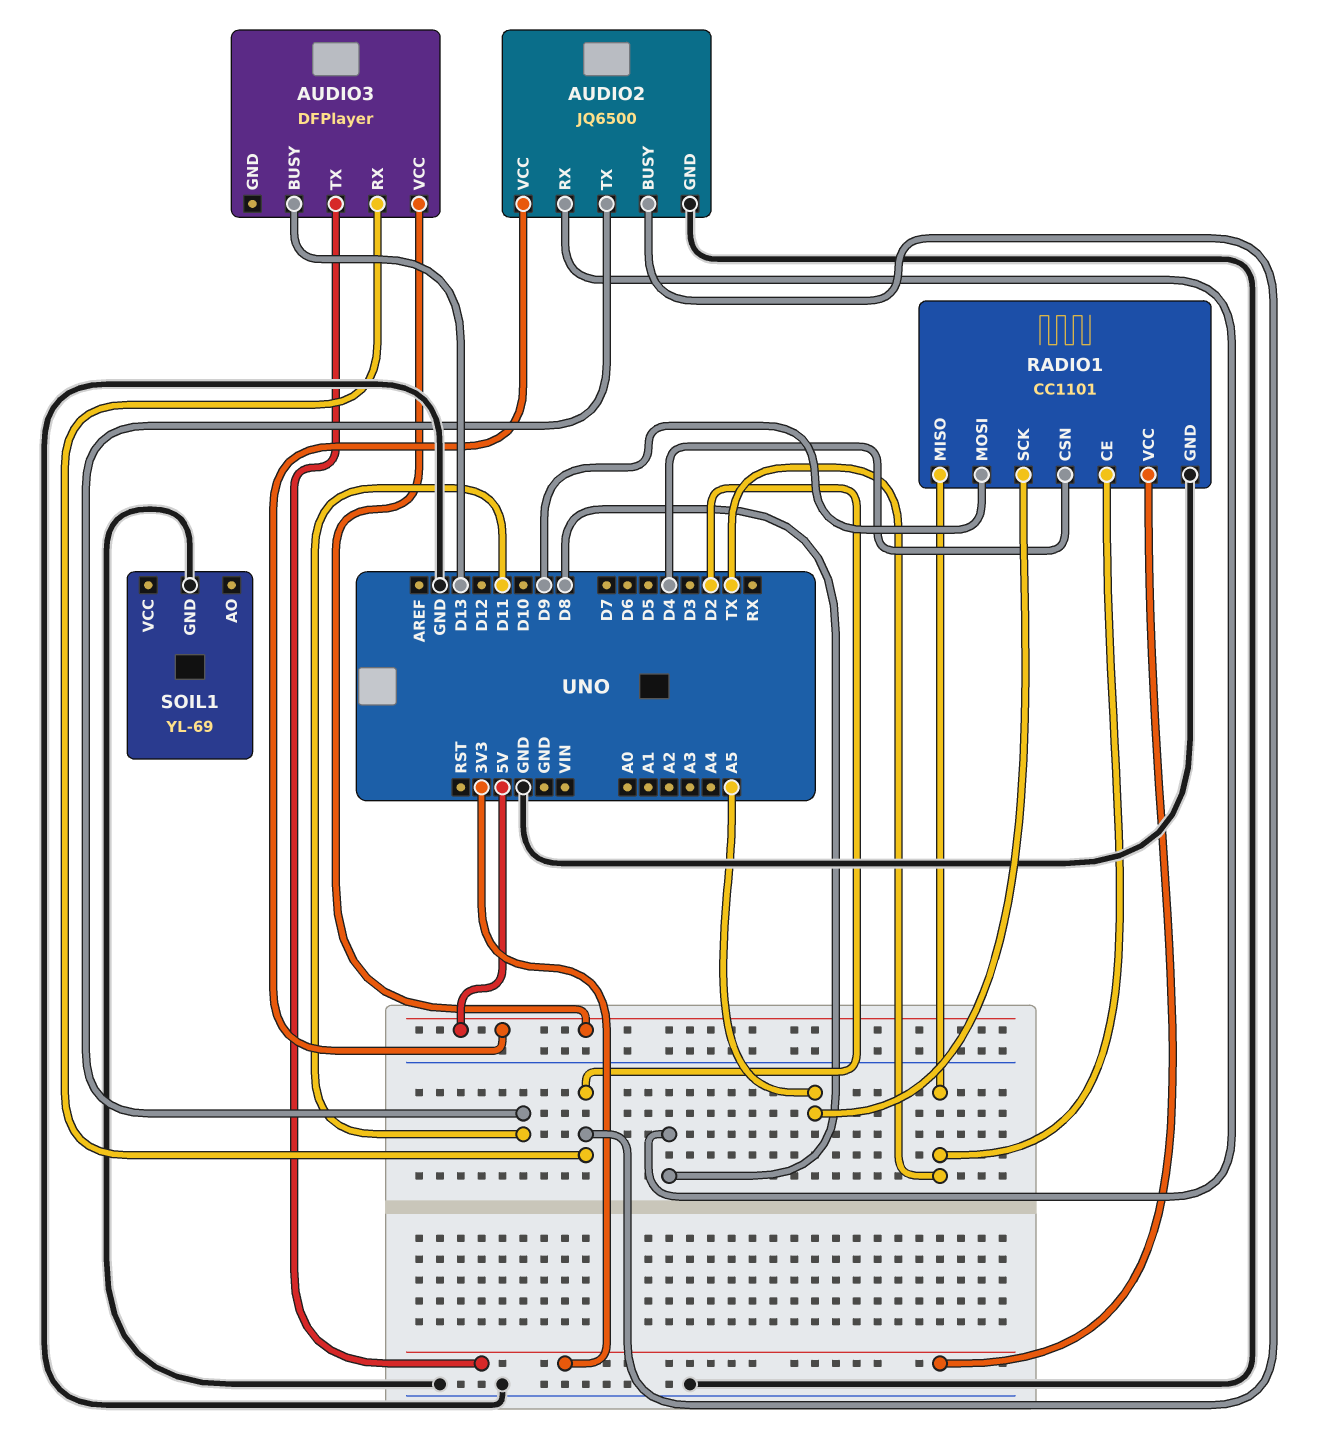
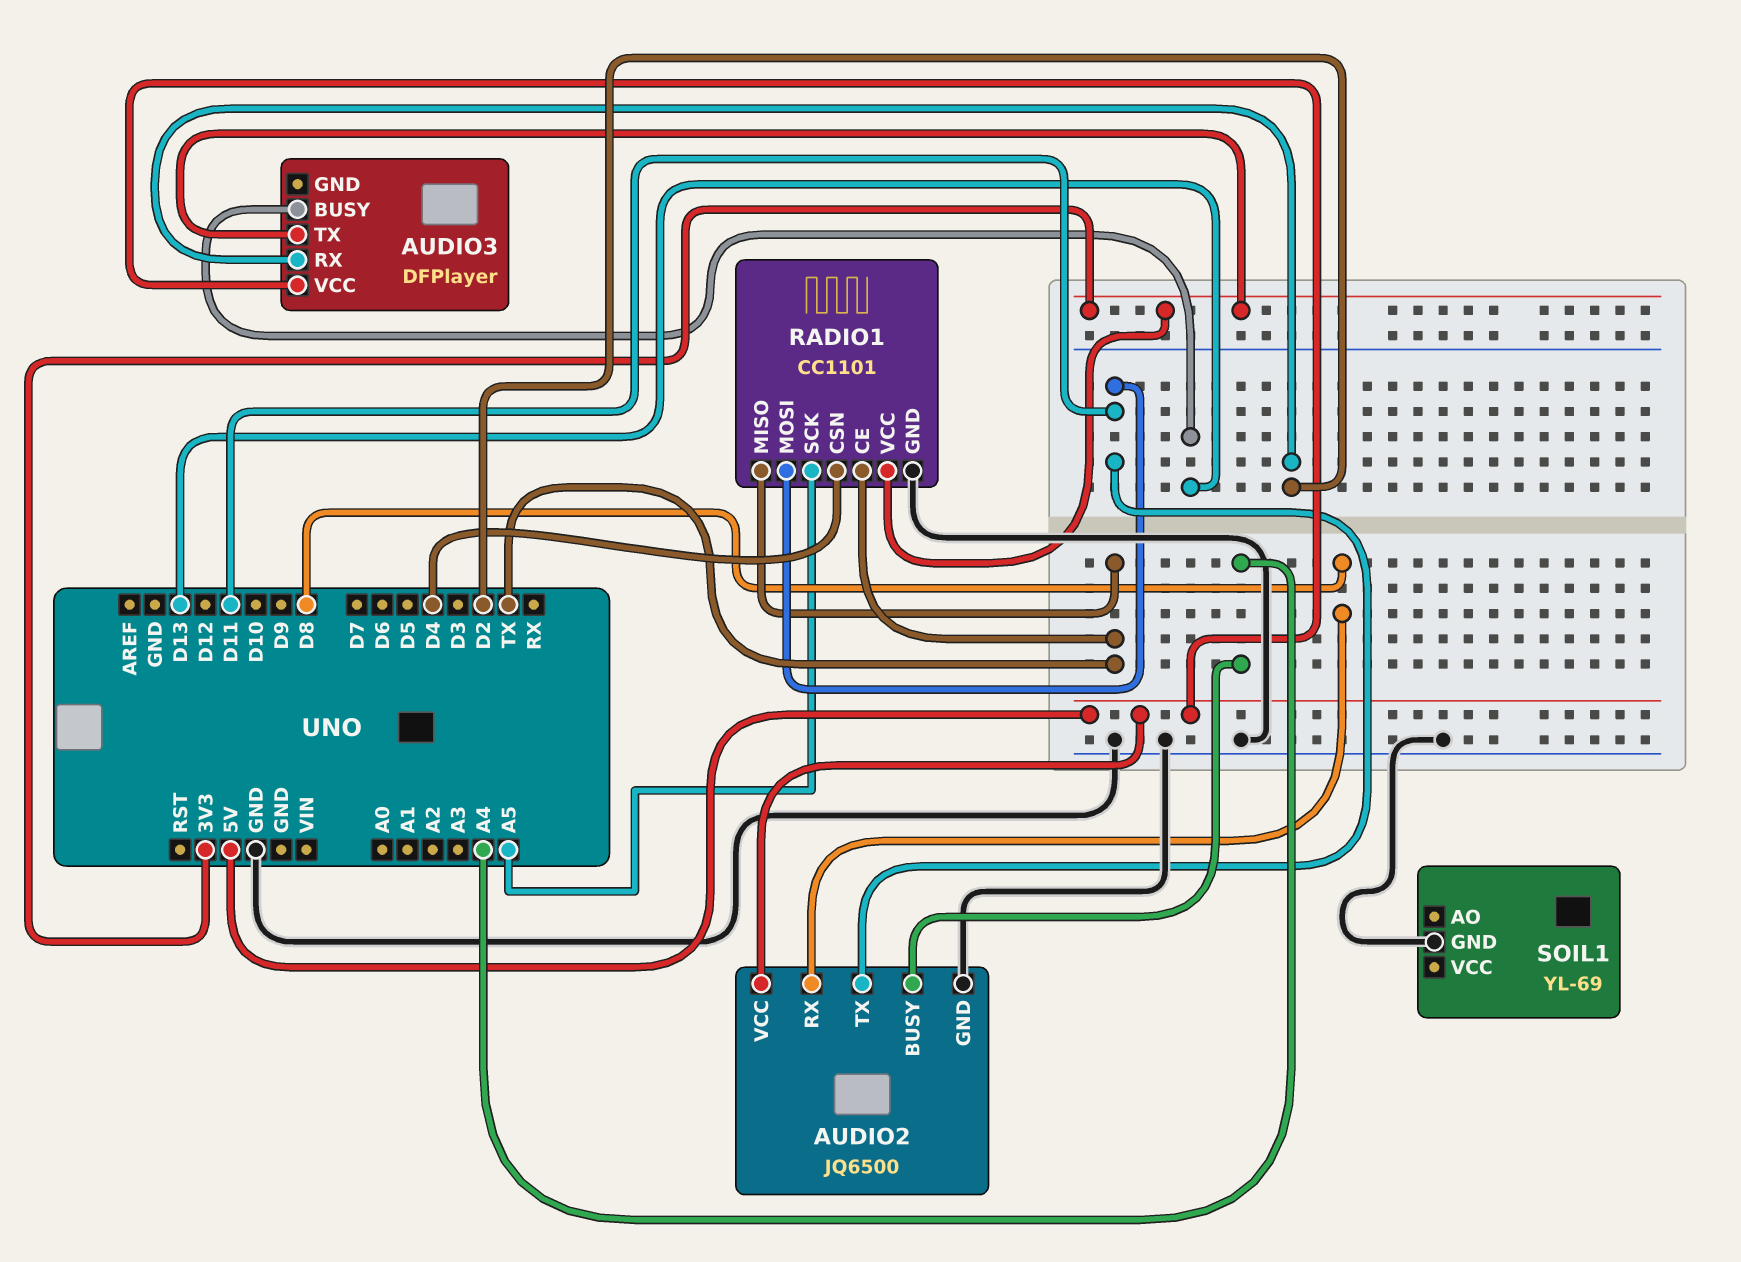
AUDIO2 pin BUSY: D2 -> A4
RADIO1 pin MOSI: D9 -> D11

